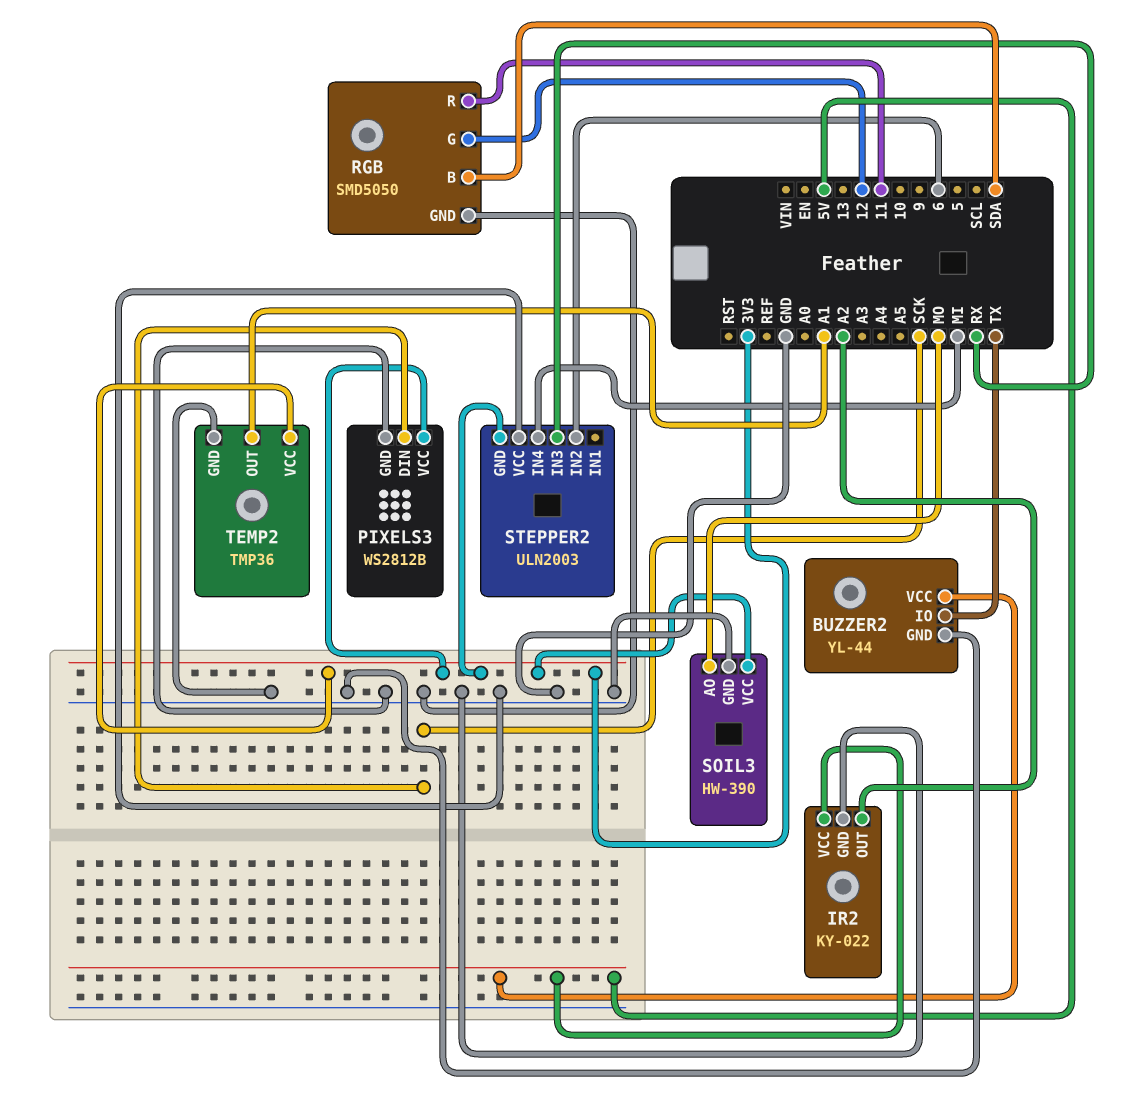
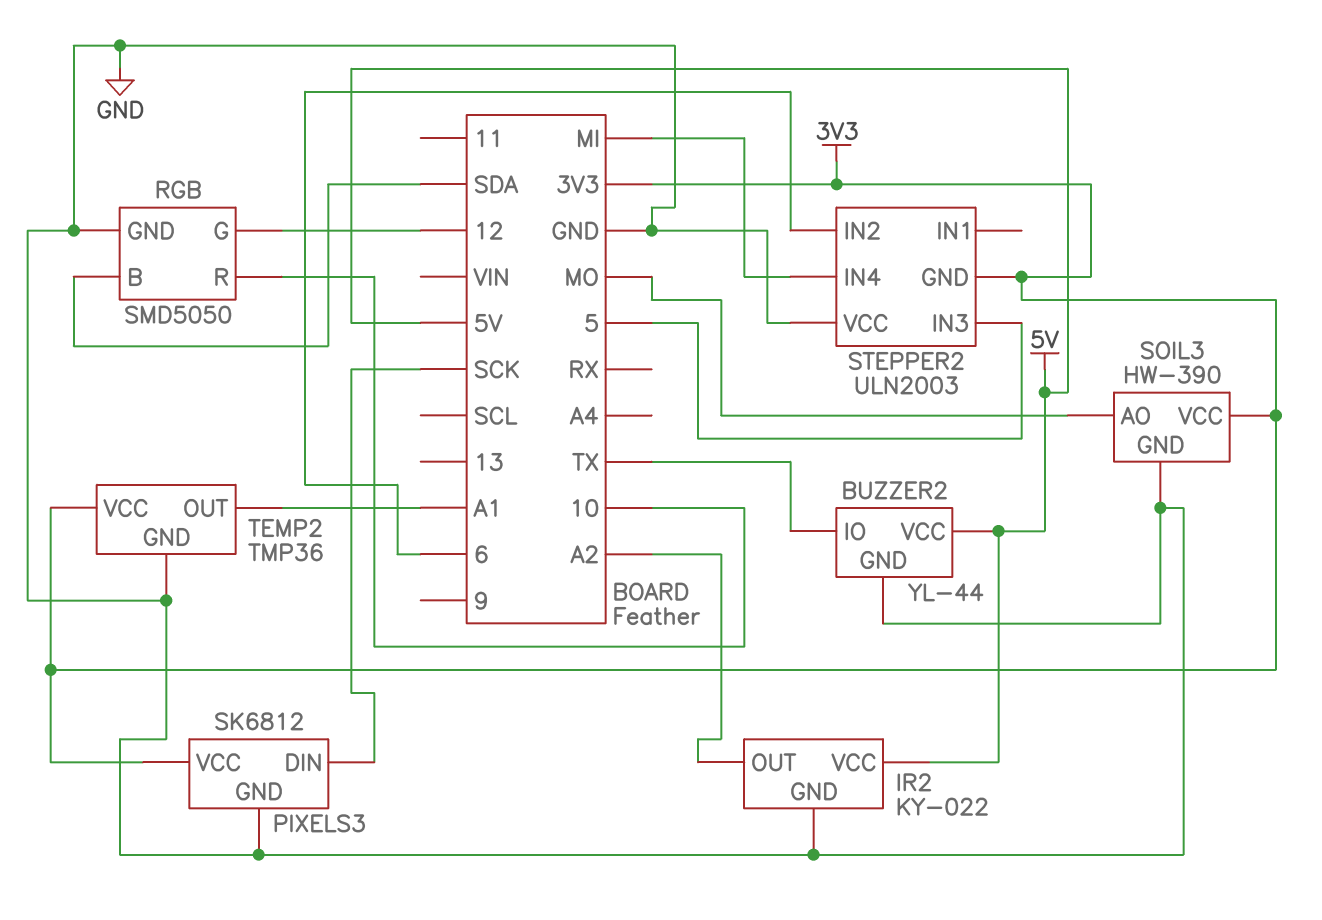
PIXELS3: WS2812B -> SK6812
RGB pin R: 11 -> 10
STEPPER2 pin IN3: RX -> 5

